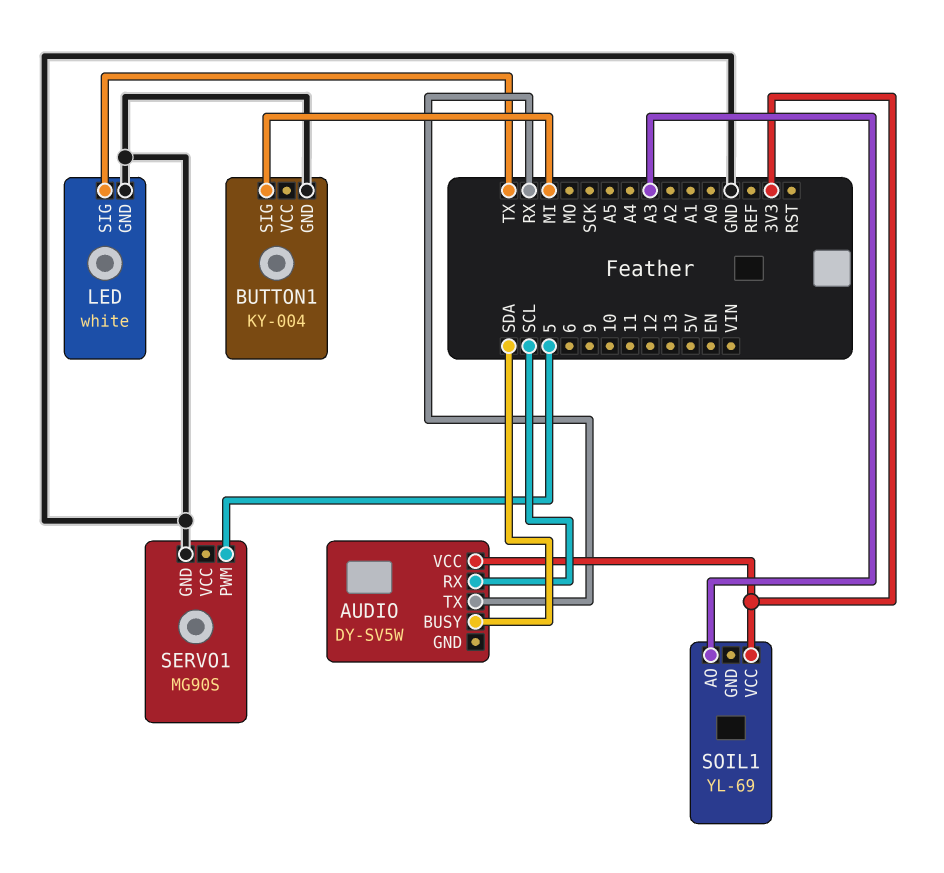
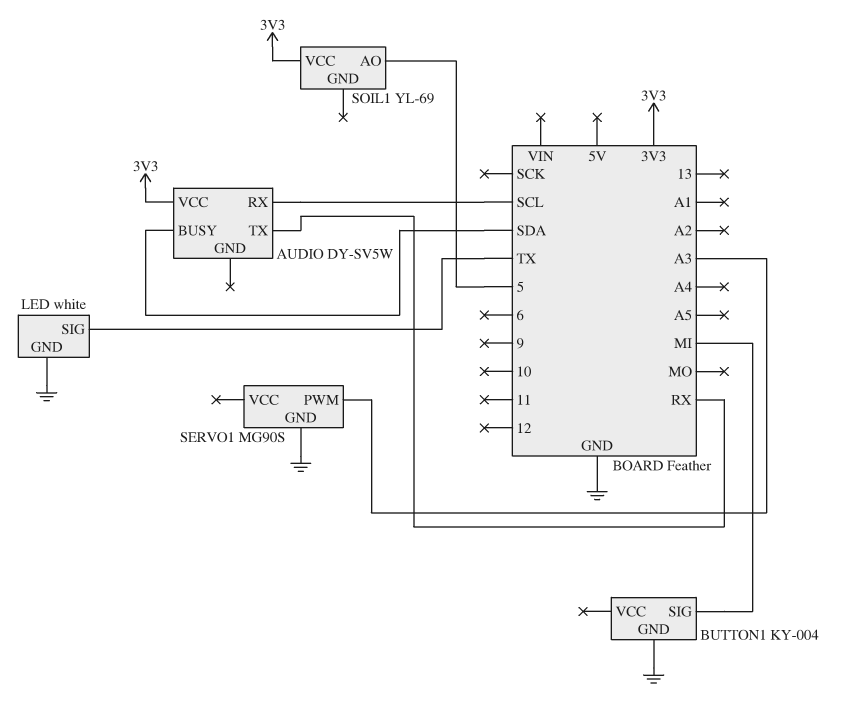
SERVO1 pin PWM: 5 -> A3
SOIL1 pin AO: A3 -> 5

